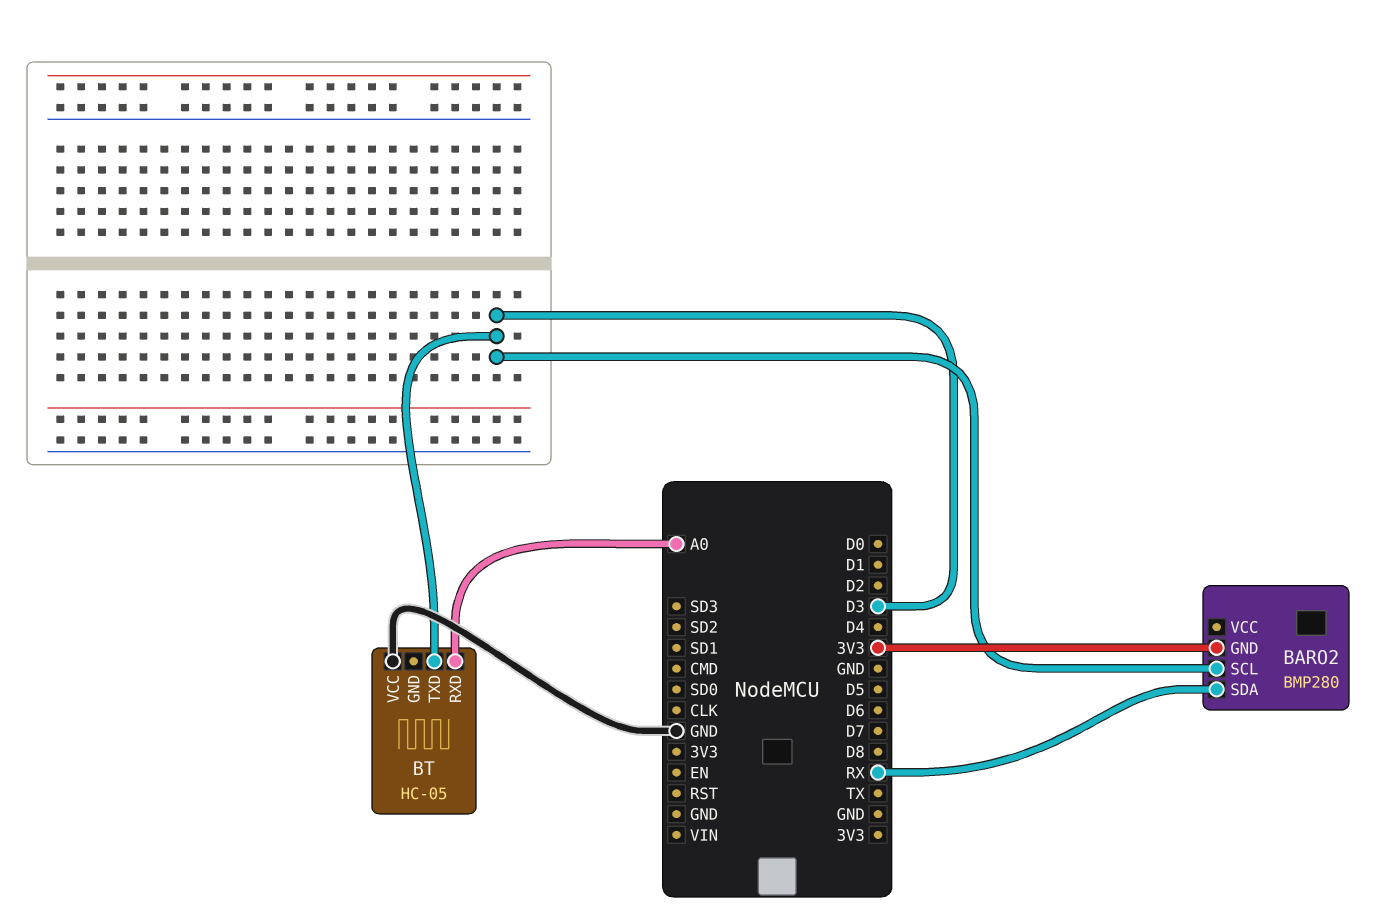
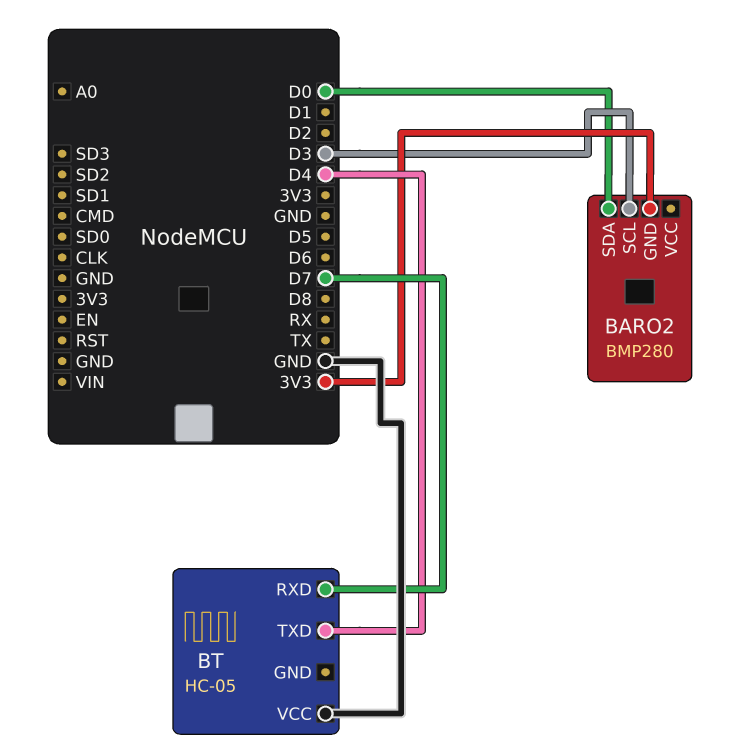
BARO2 pin SDA: RX -> D0
BT pin RXD: A0 -> D7
BT pin TXD: D3 -> D4

